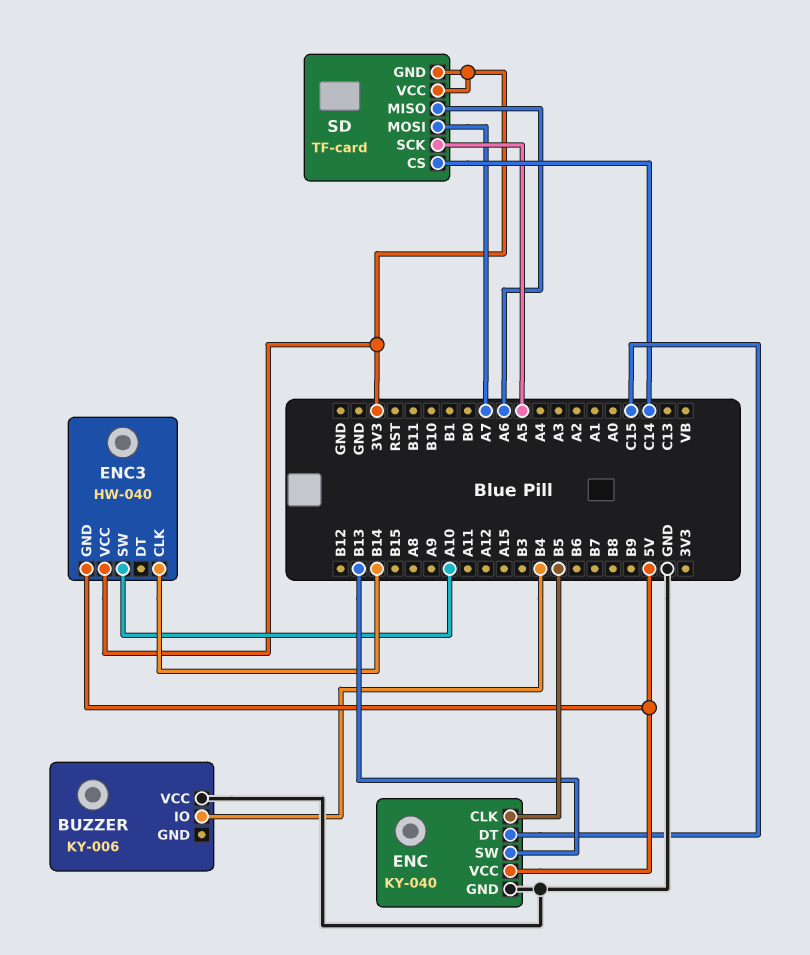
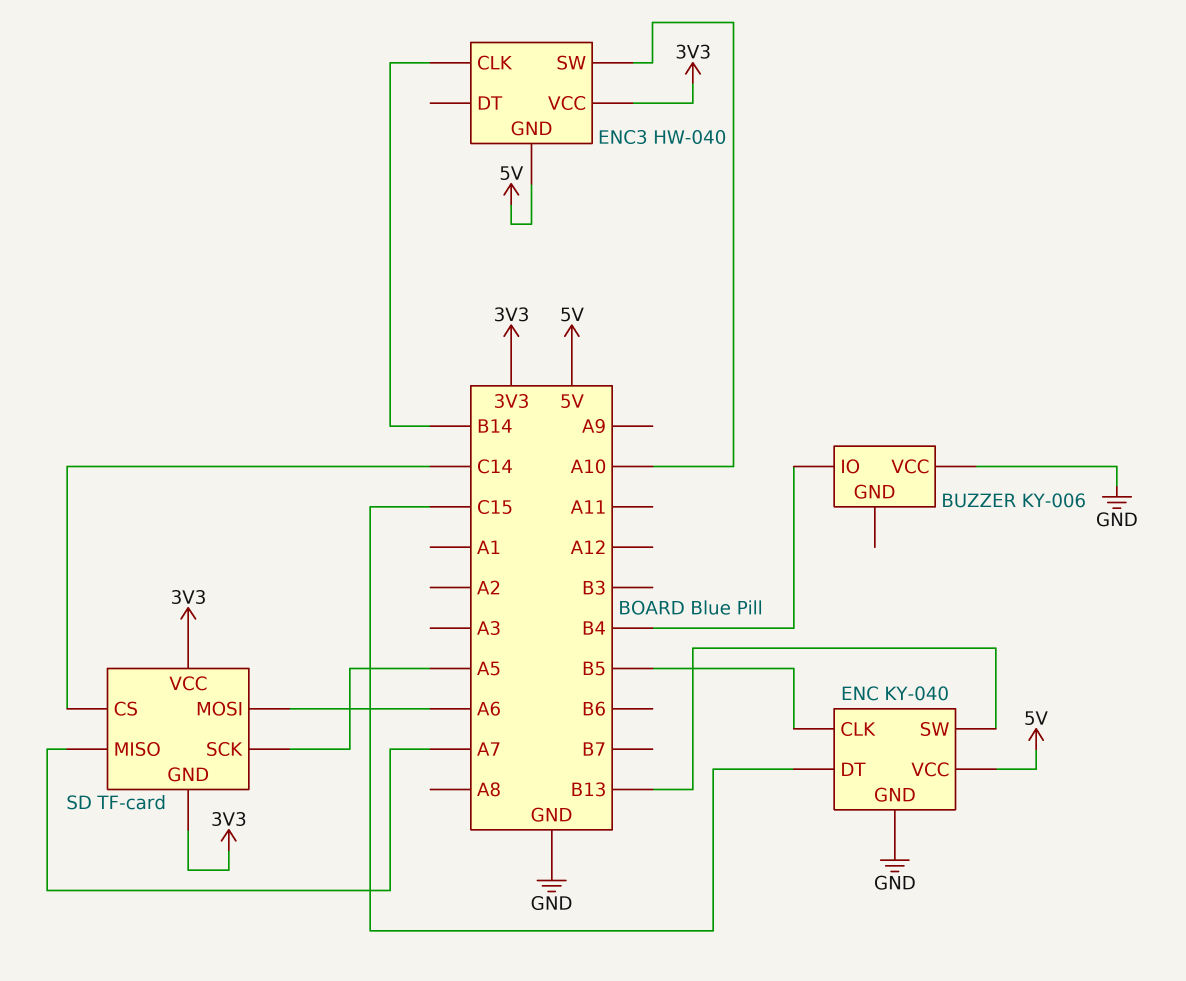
SD pin MISO: A6 -> A7
SD pin MOSI: A7 -> A6

